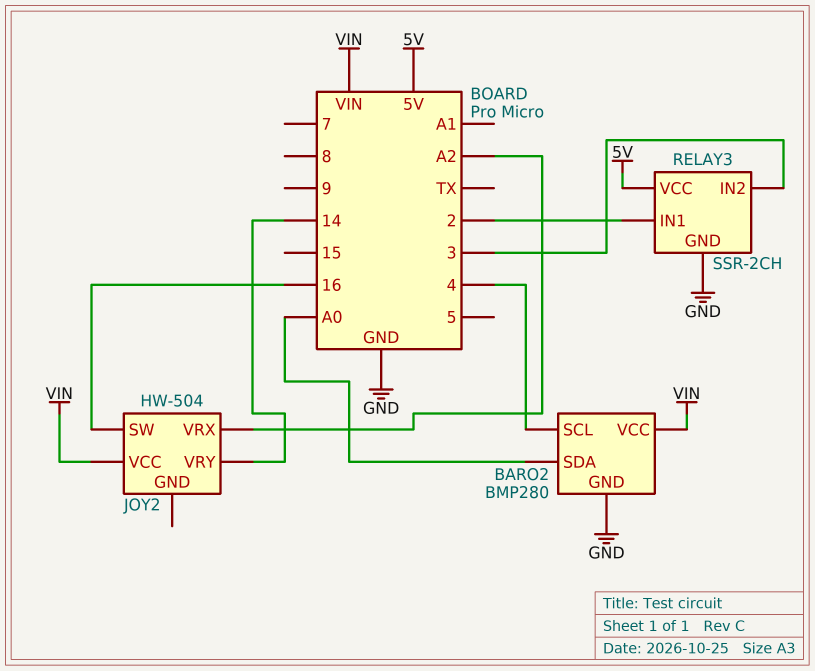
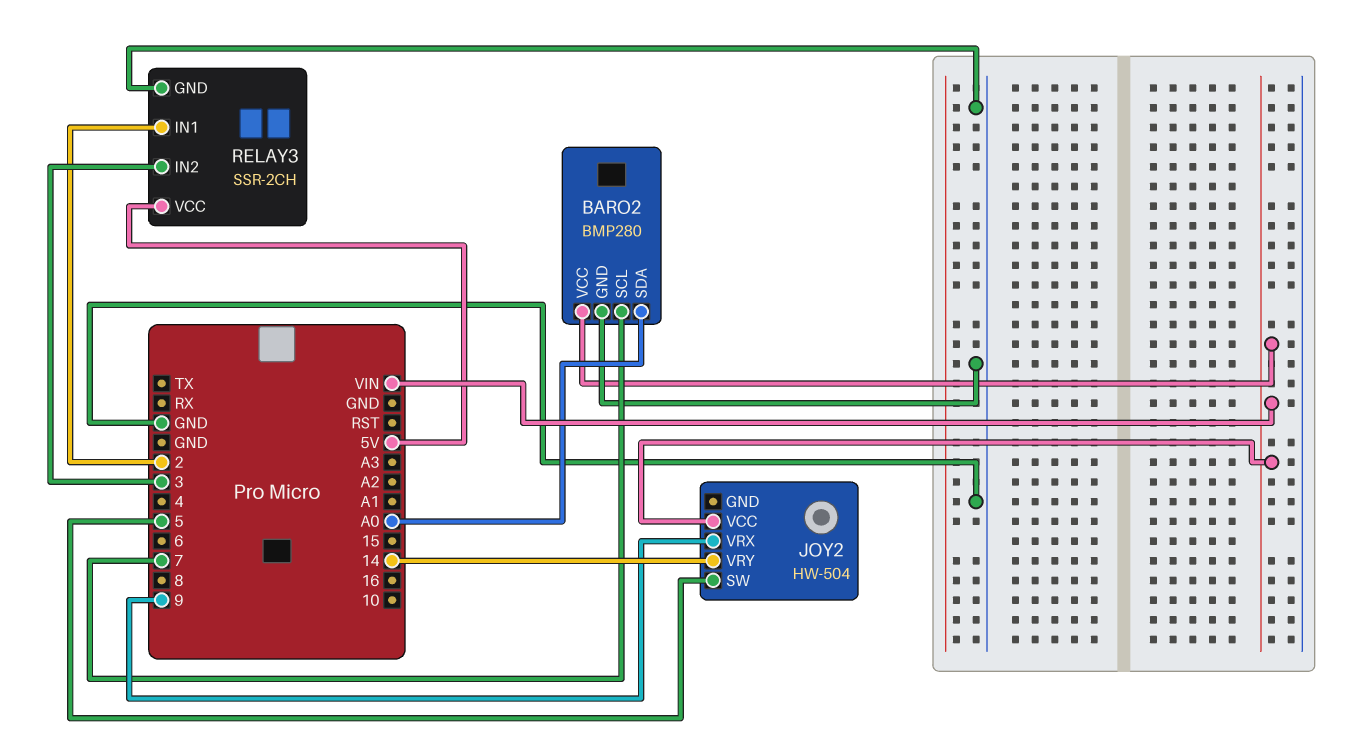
BARO2 pin SCL: 4 -> 7
JOY2 pin SW: 16 -> 5
JOY2 pin VRX: A2 -> 9

